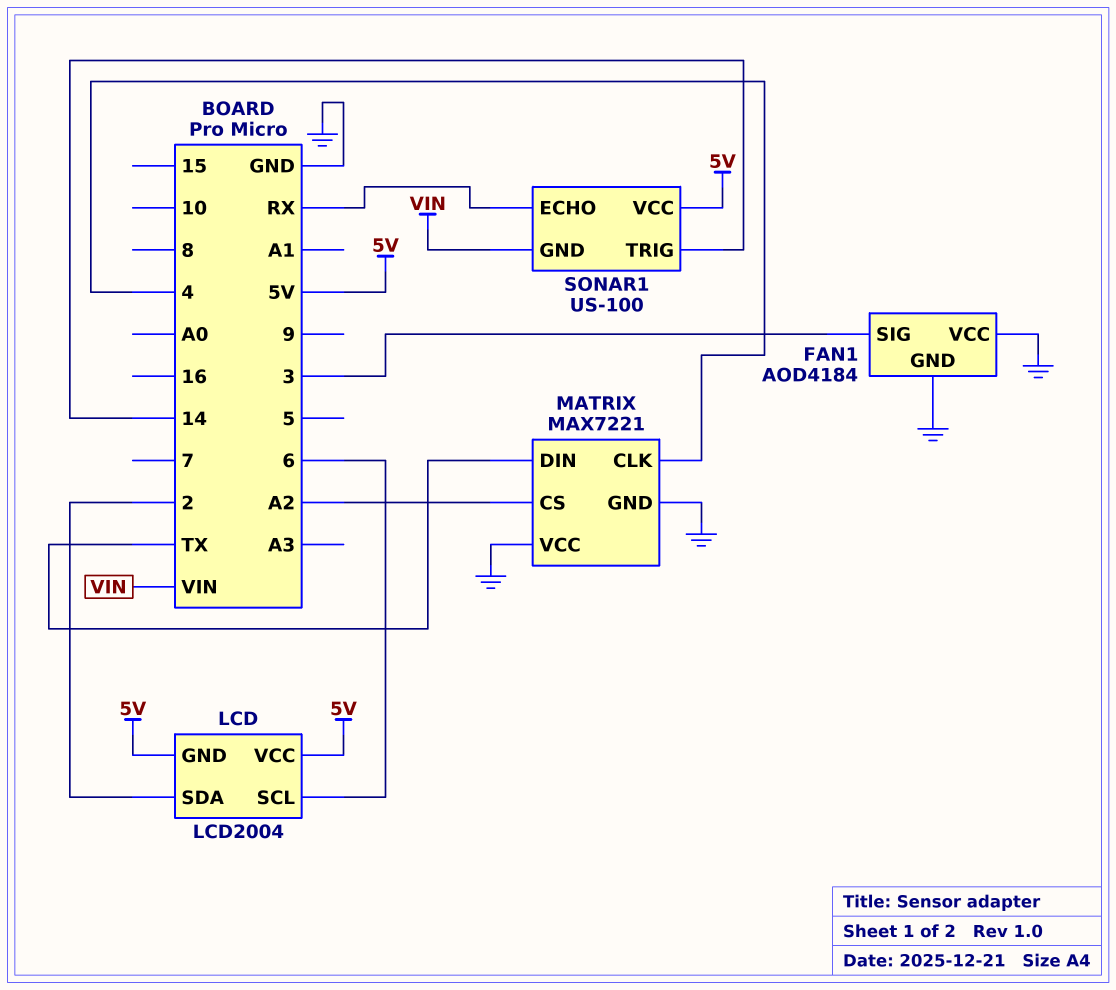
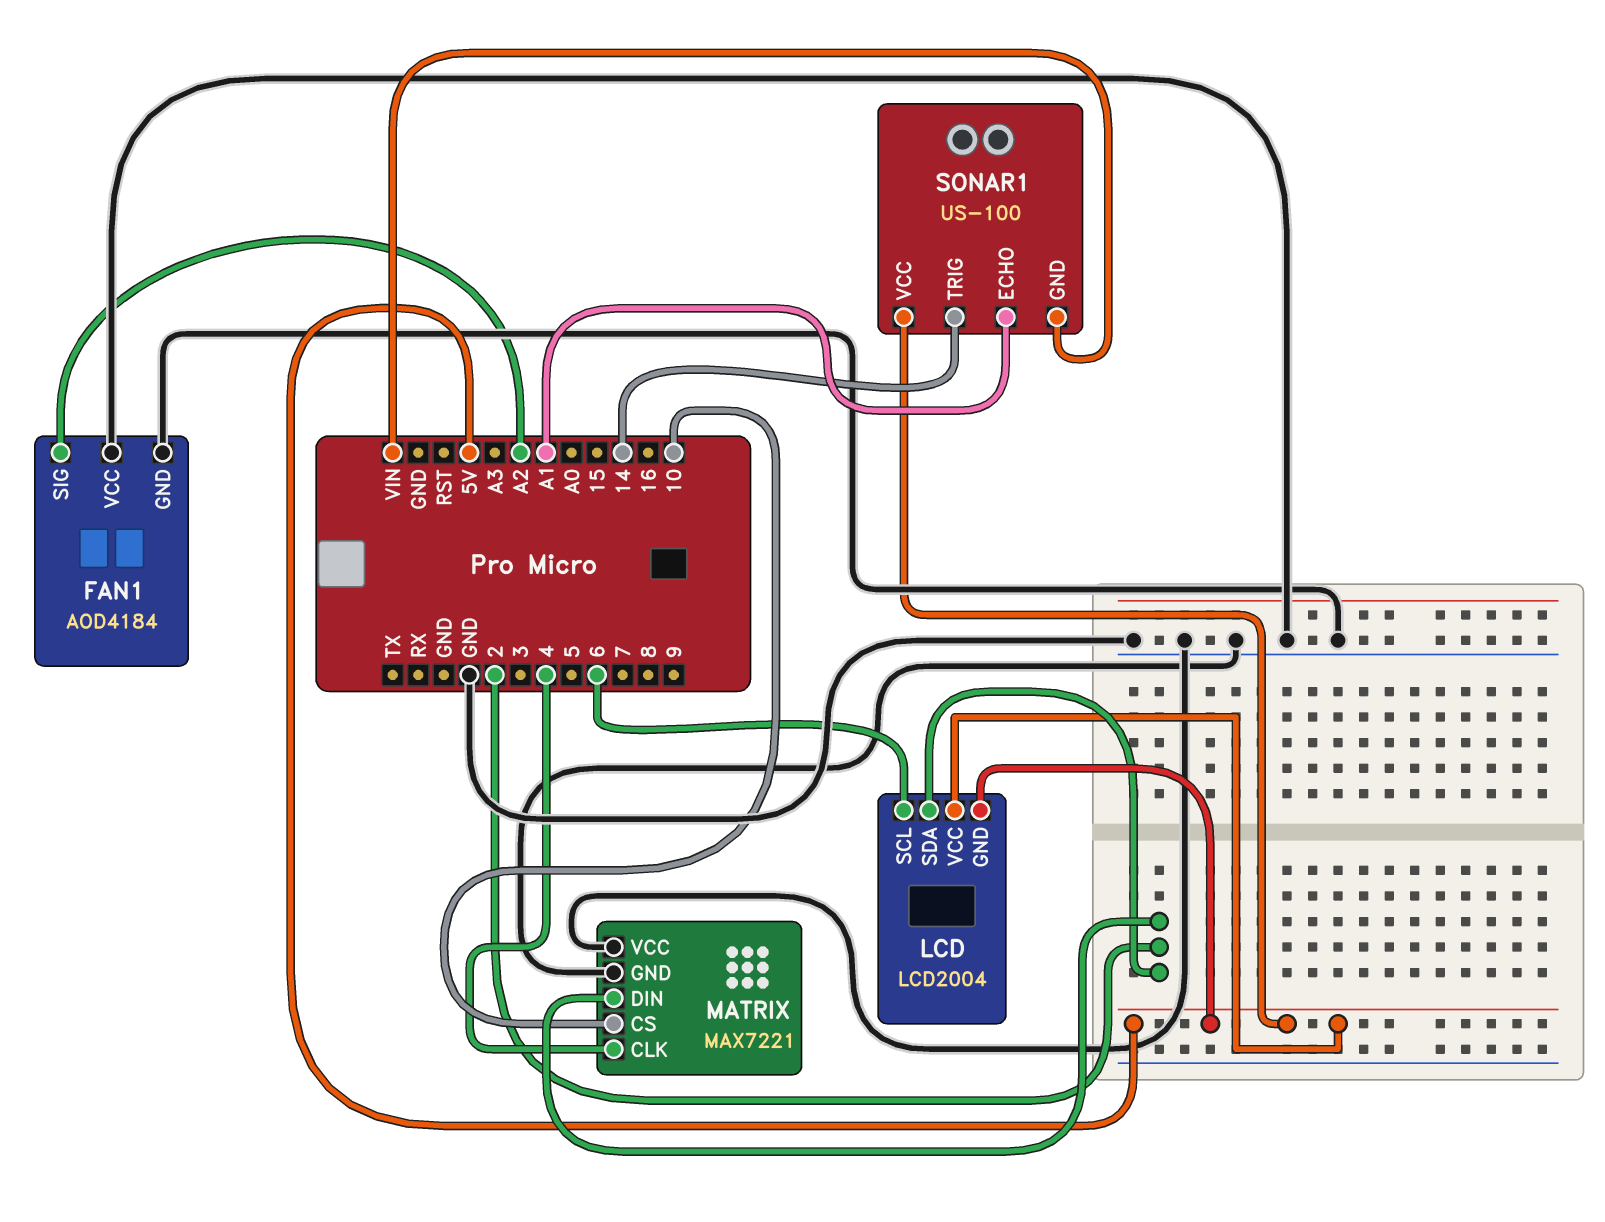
FAN1 pin SIG: 3 -> A2
MATRIX pin CS: A2 -> 10
MATRIX pin DIN: TX -> 2
SONAR1 pin ECHO: RX -> A1

